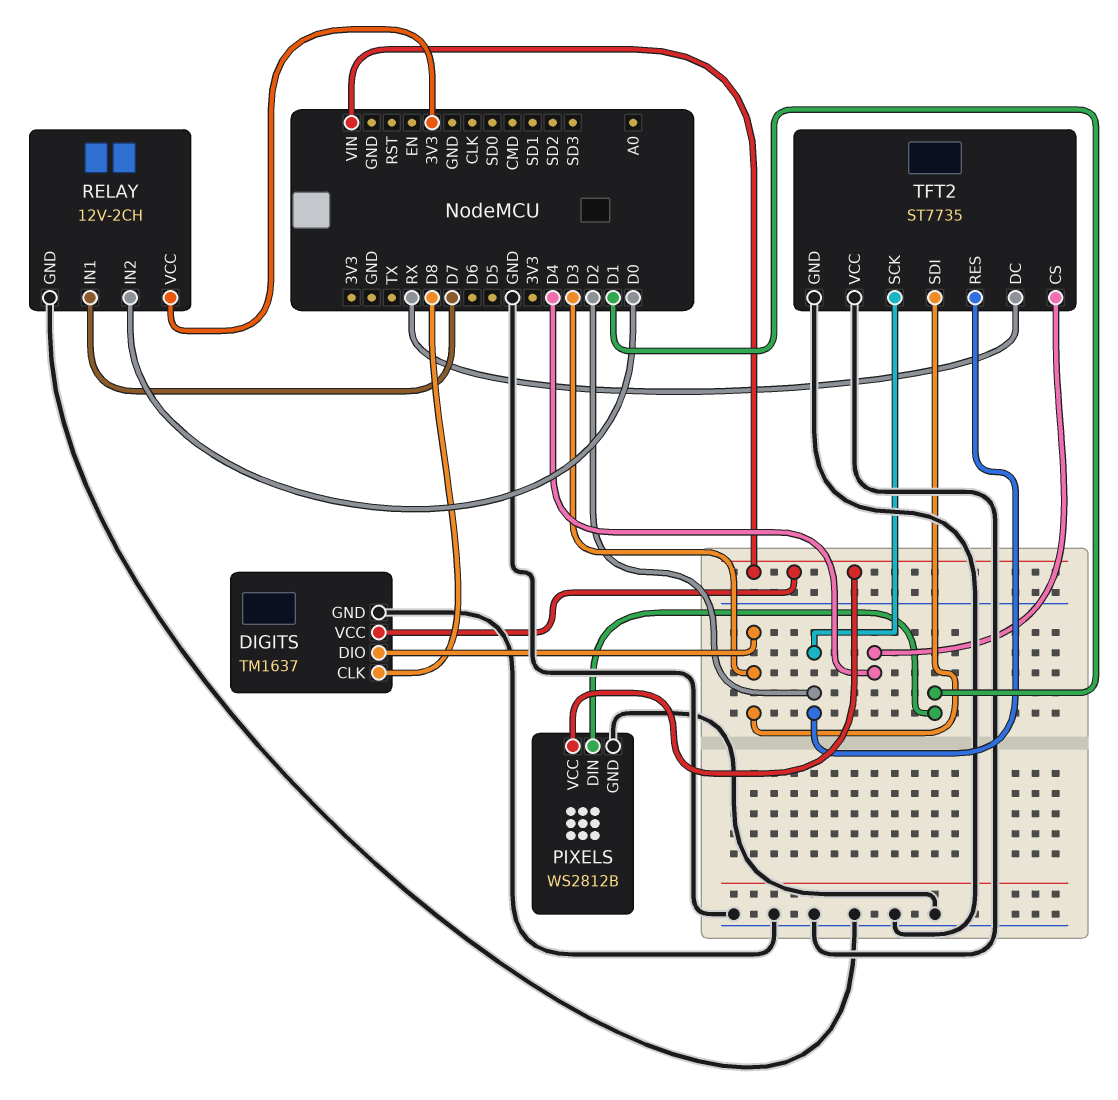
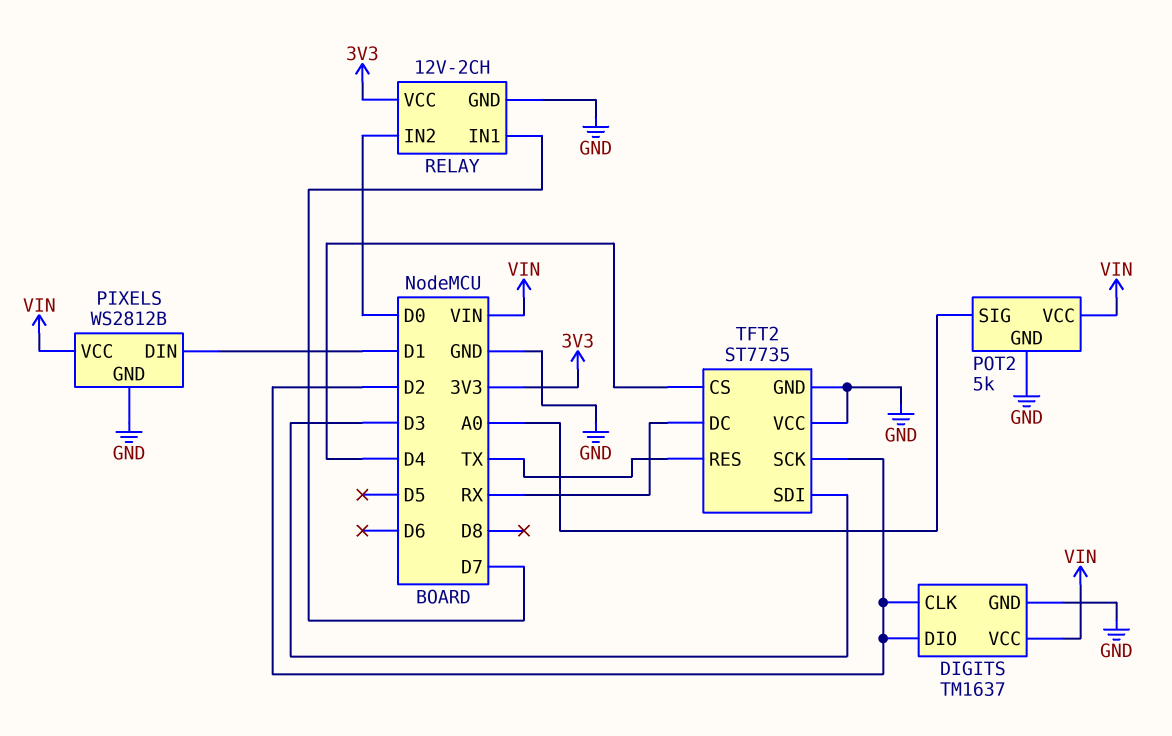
DIGITS pin CLK: D8 -> D2
DIGITS pin DIO: D3 -> D2
POT2: none -> 5k
POT2 pin GND: none -> GND
POT2 pin SIG: none -> A0
POT2 pin VCC: none -> VIN
TFT2 pin RES: D2 -> TX

